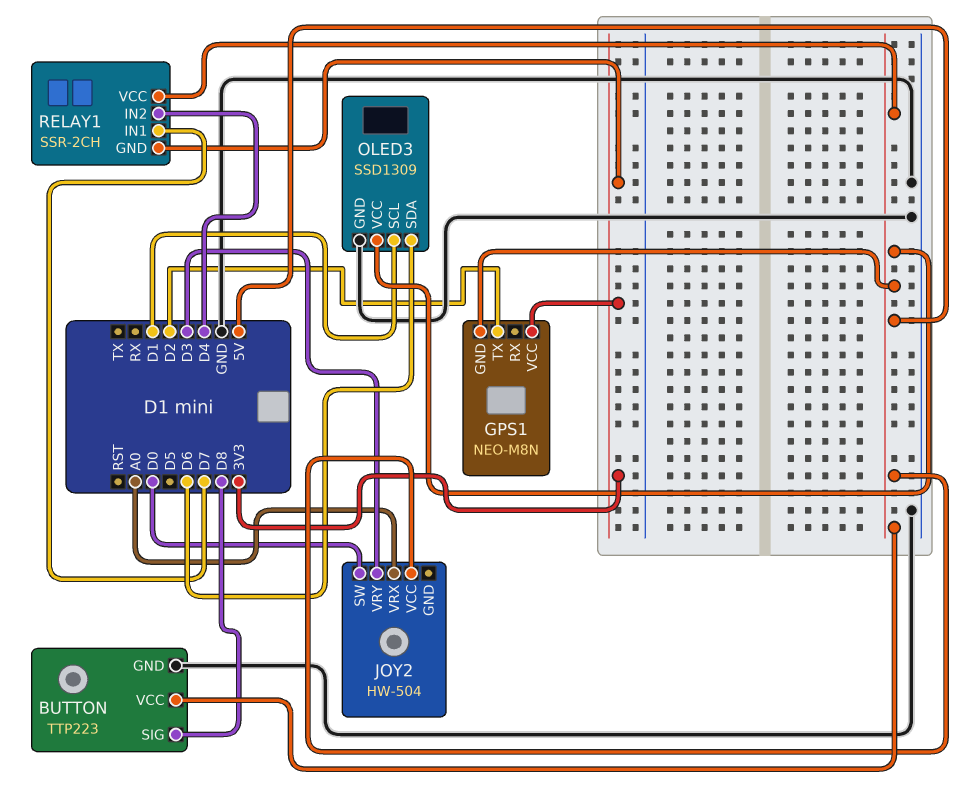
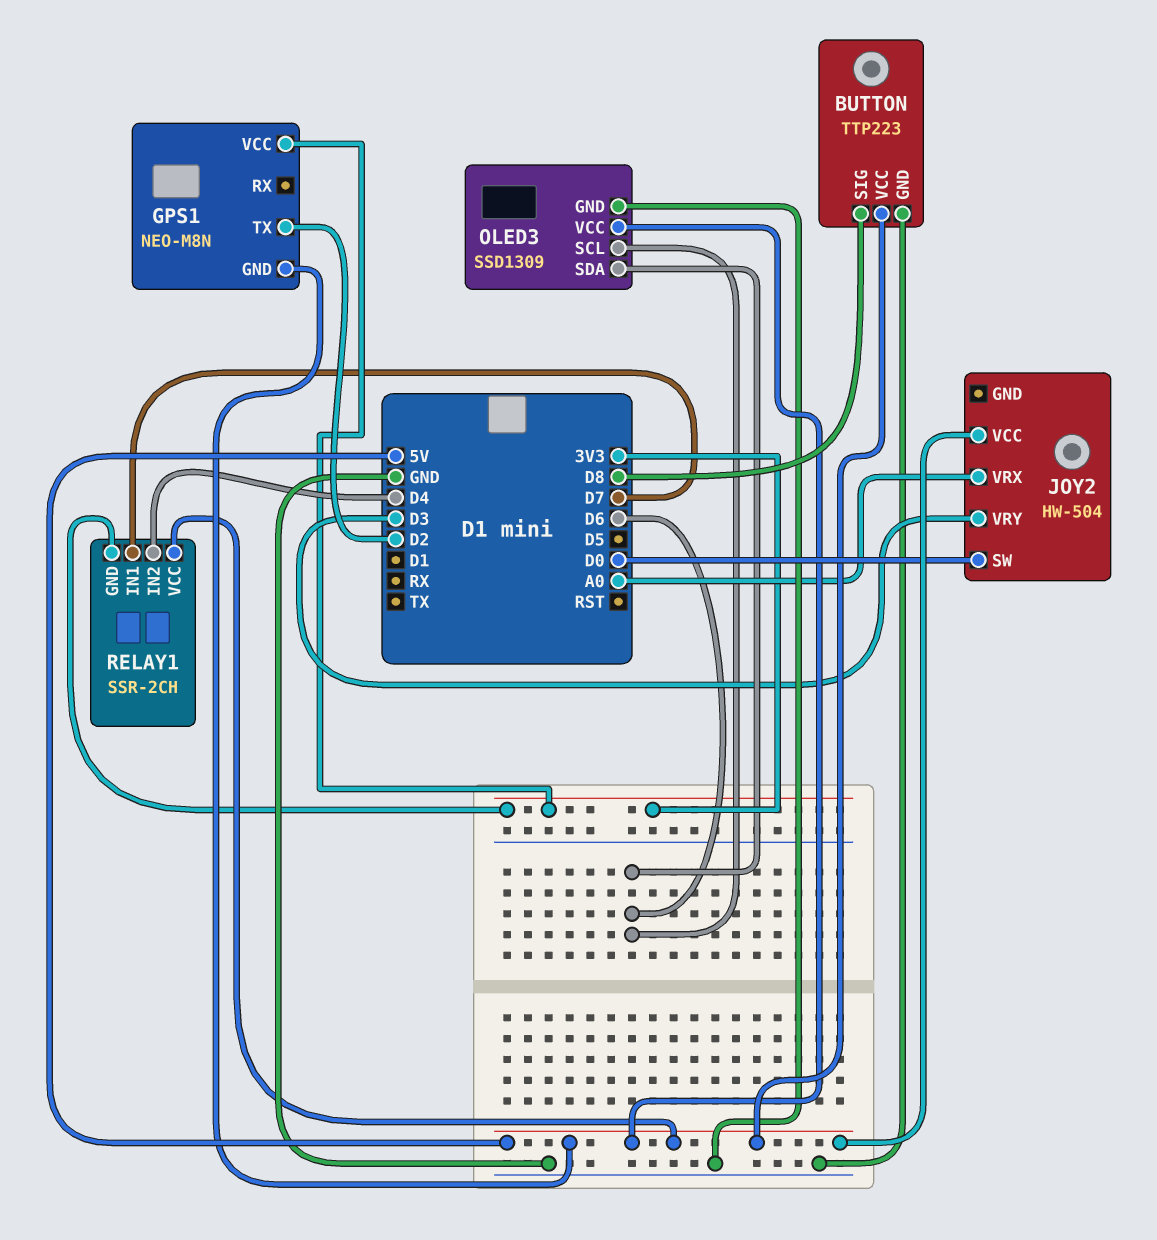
OLED3 pin SCL: D1 -> D6

